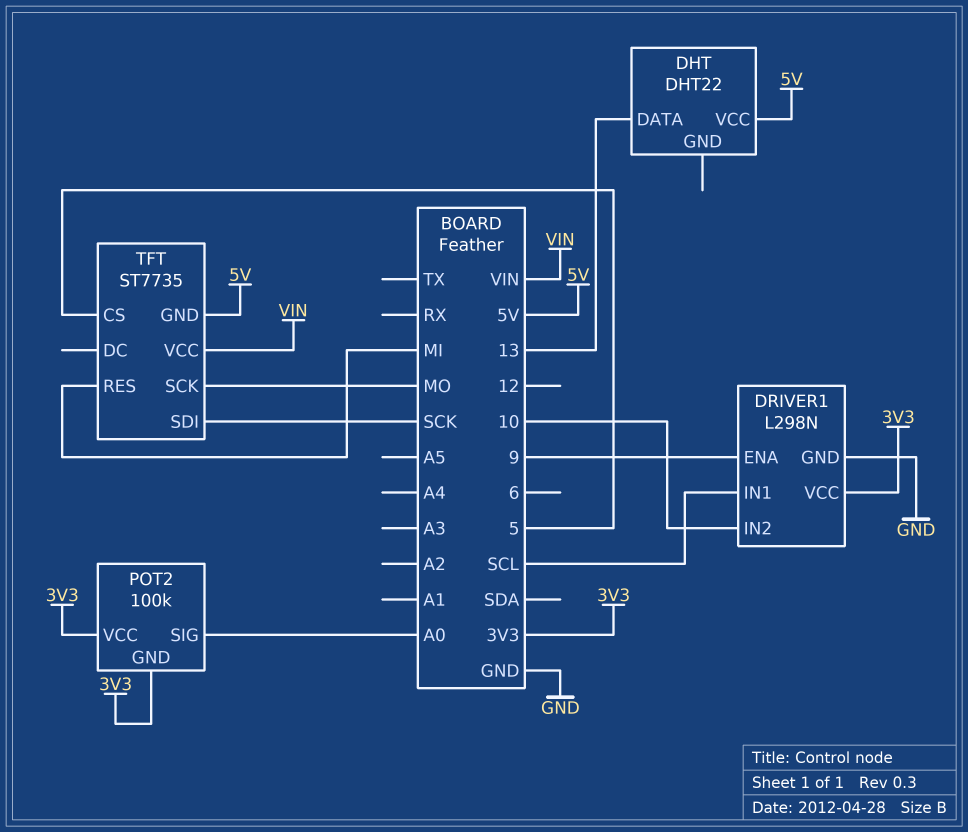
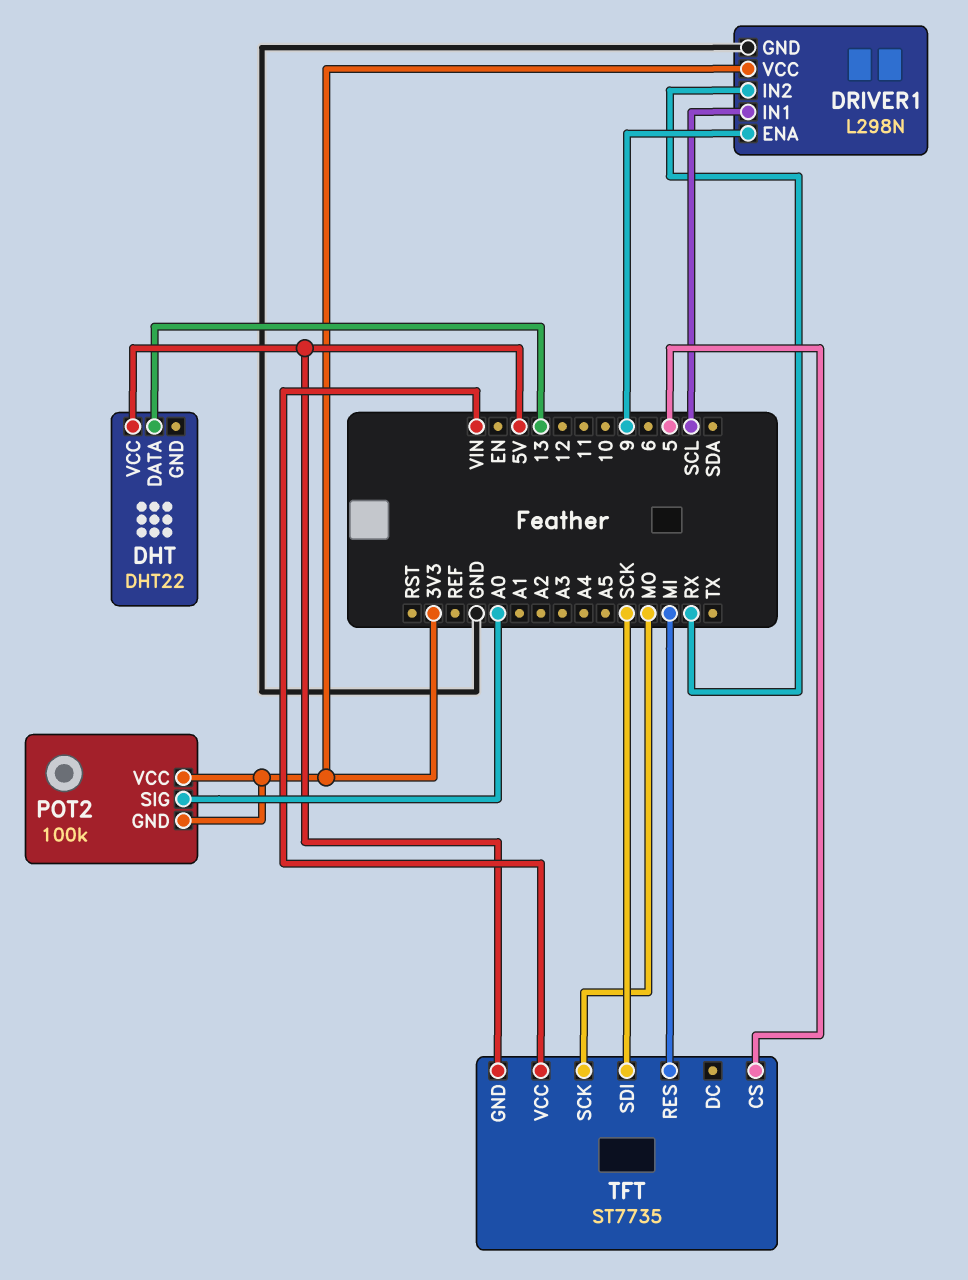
DRIVER1 pin IN2: 10 -> RX

